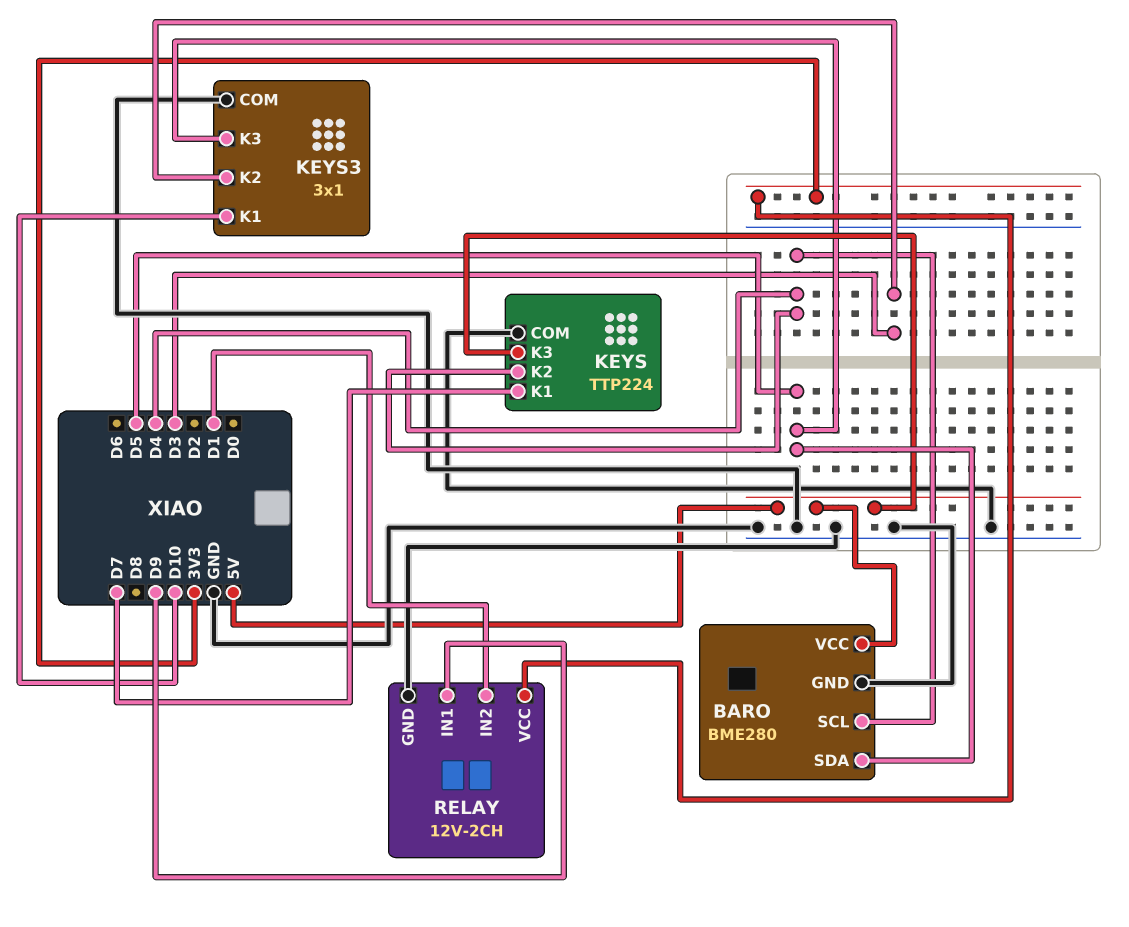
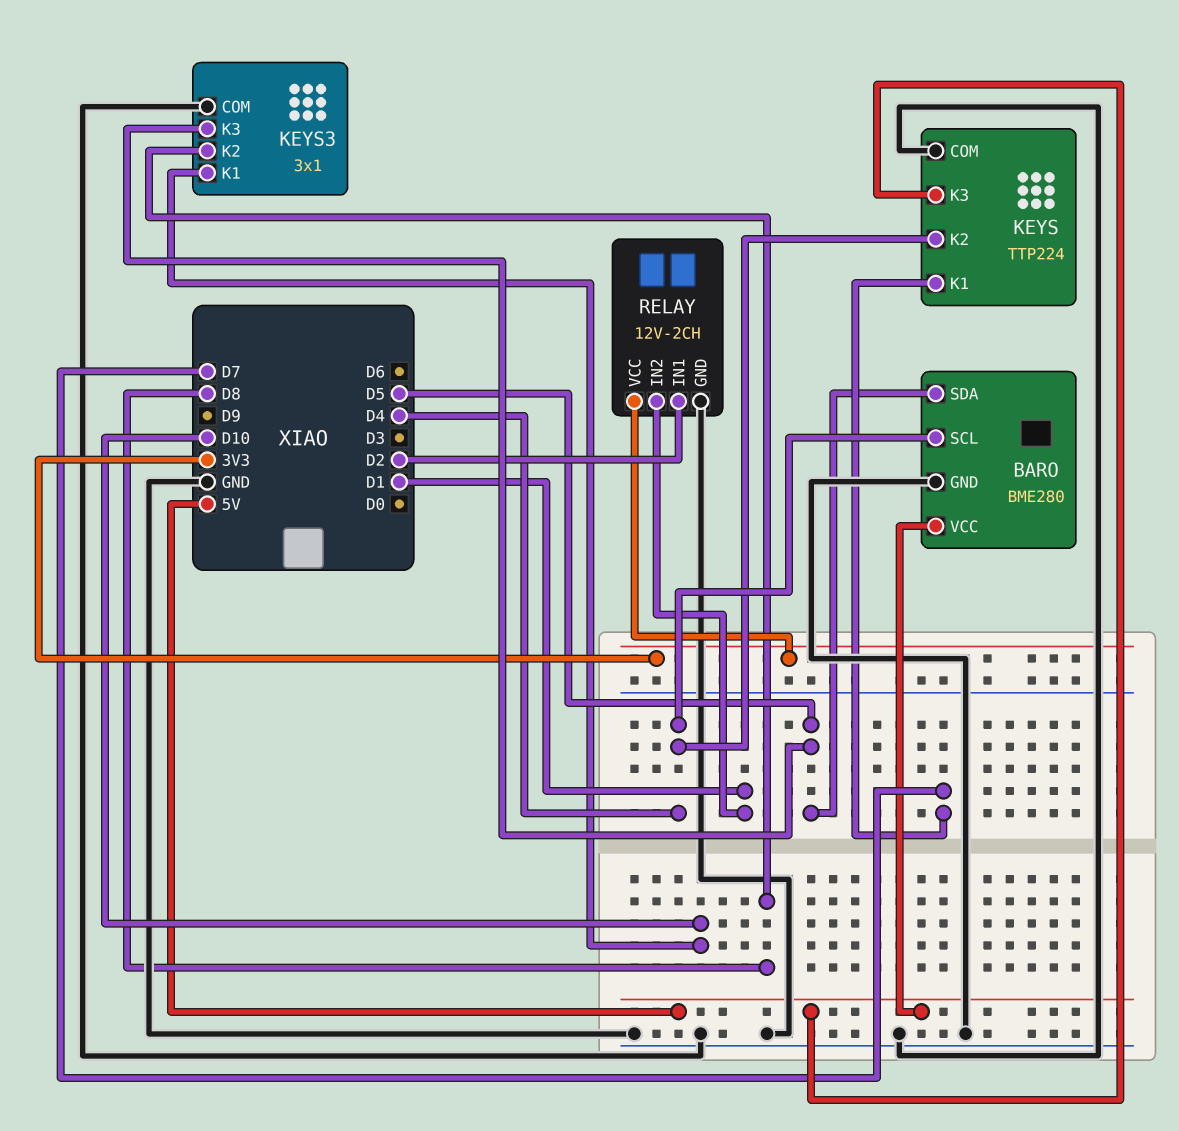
KEYS3 pin K2: D3 -> D8
RELAY pin IN1: D9 -> D2

